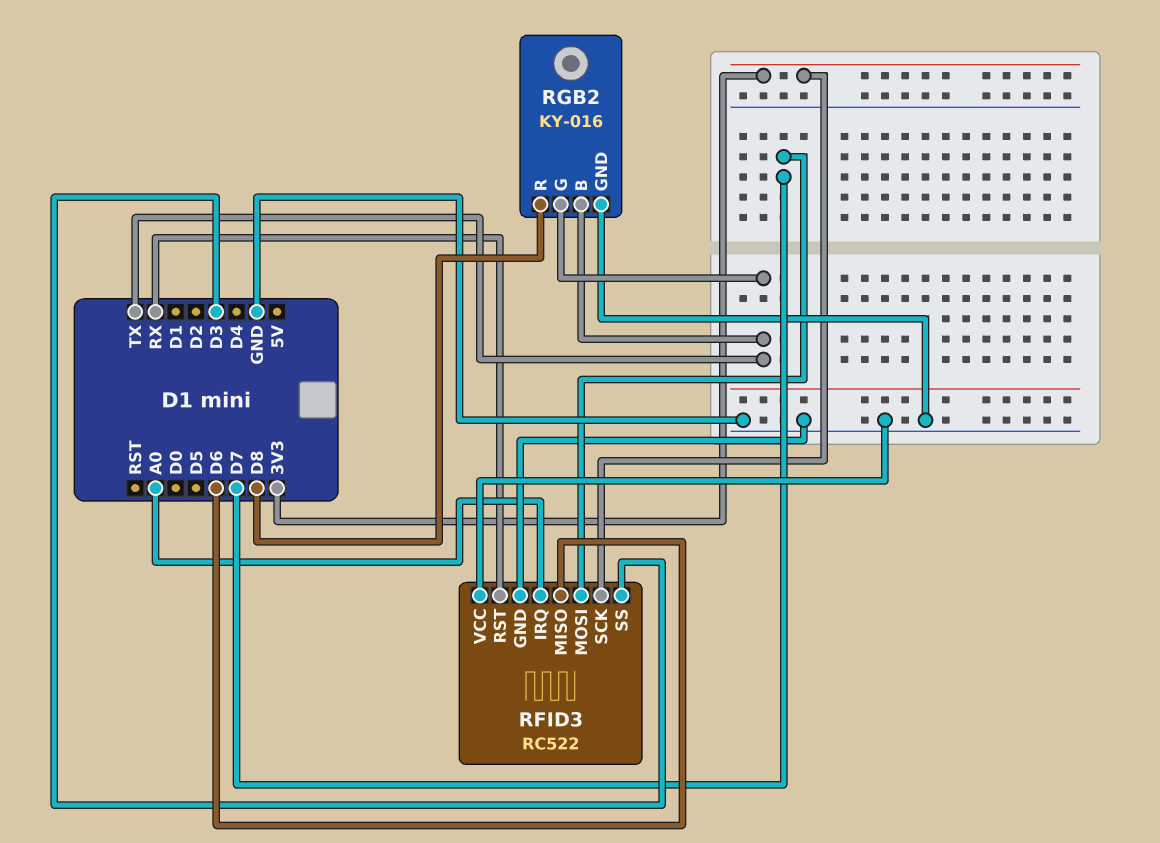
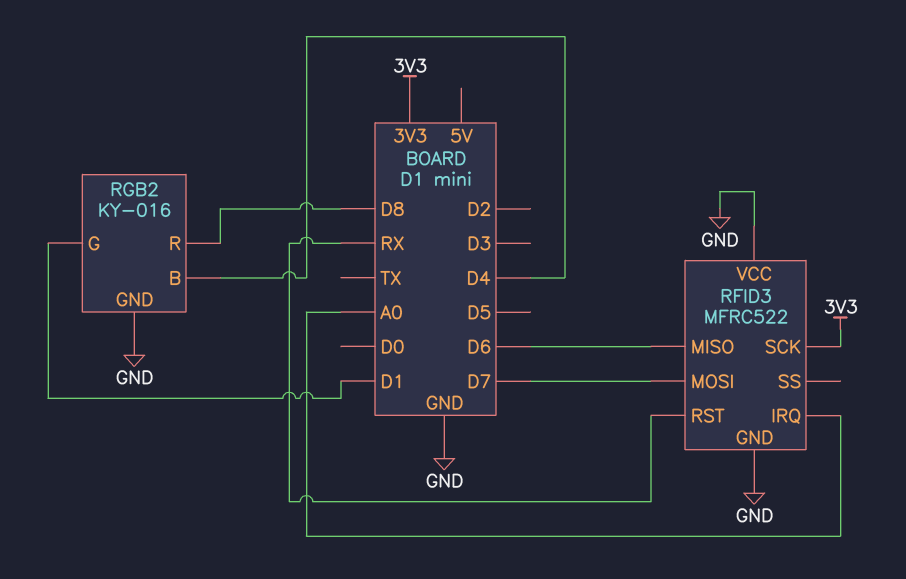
RFID3: RC522 -> MFRC522
RFID3 pin SS: D3 -> none
RGB2 pin B: TX -> D4
RGB2 pin G: TX -> D1

